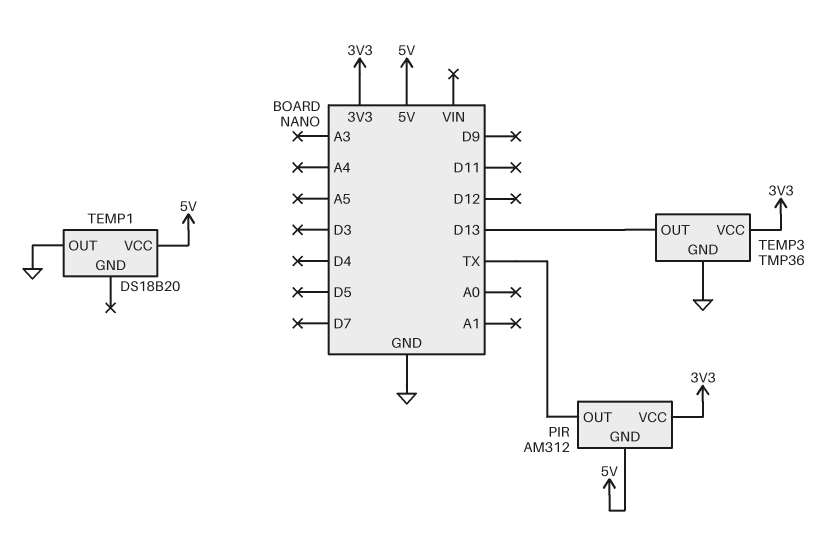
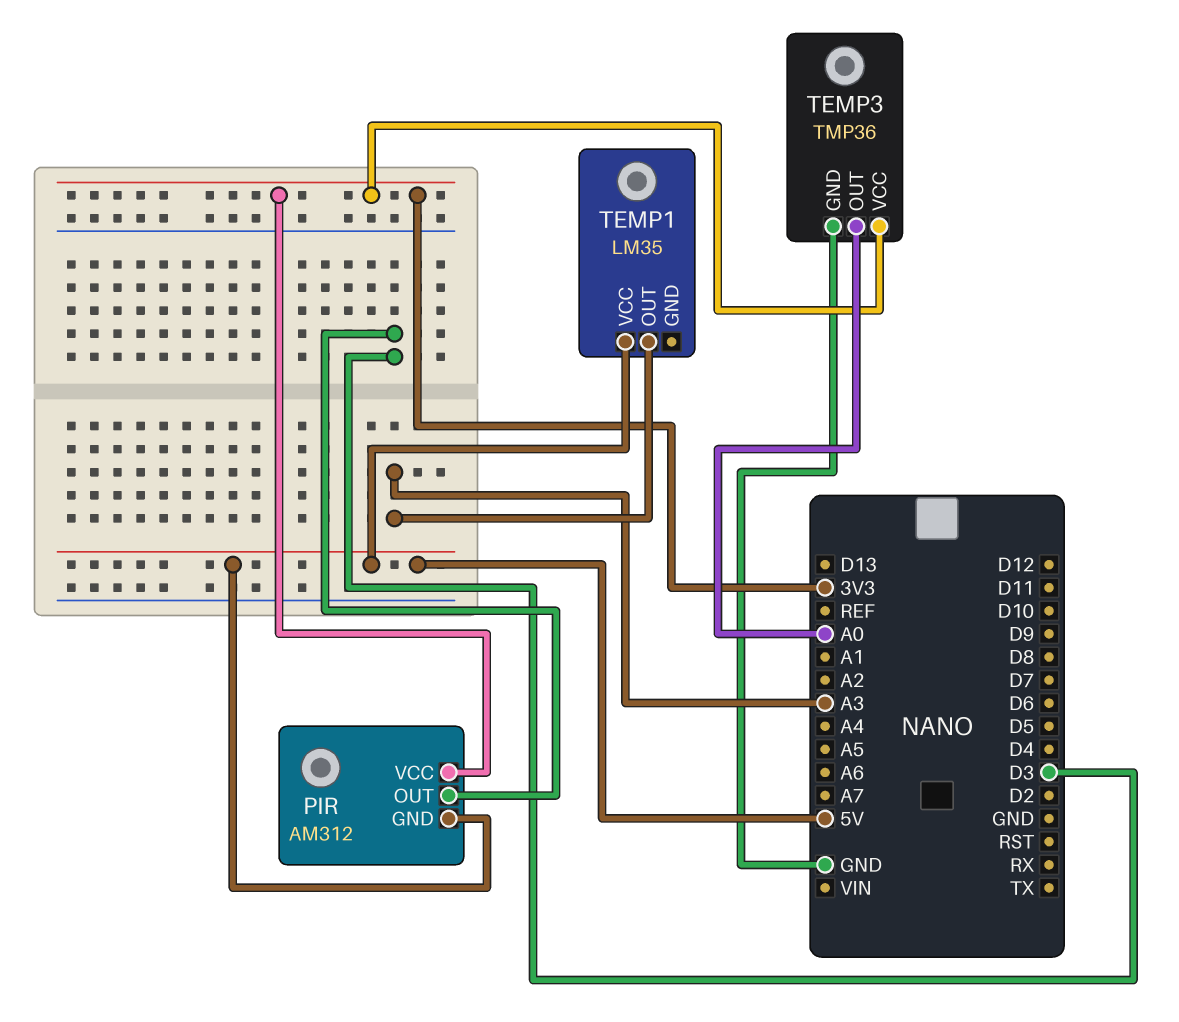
PIR pin OUT: TX -> D3
TEMP1: DS18B20 -> LM35
TEMP1 pin OUT: GND -> A3
TEMP3 pin OUT: D13 -> A0

